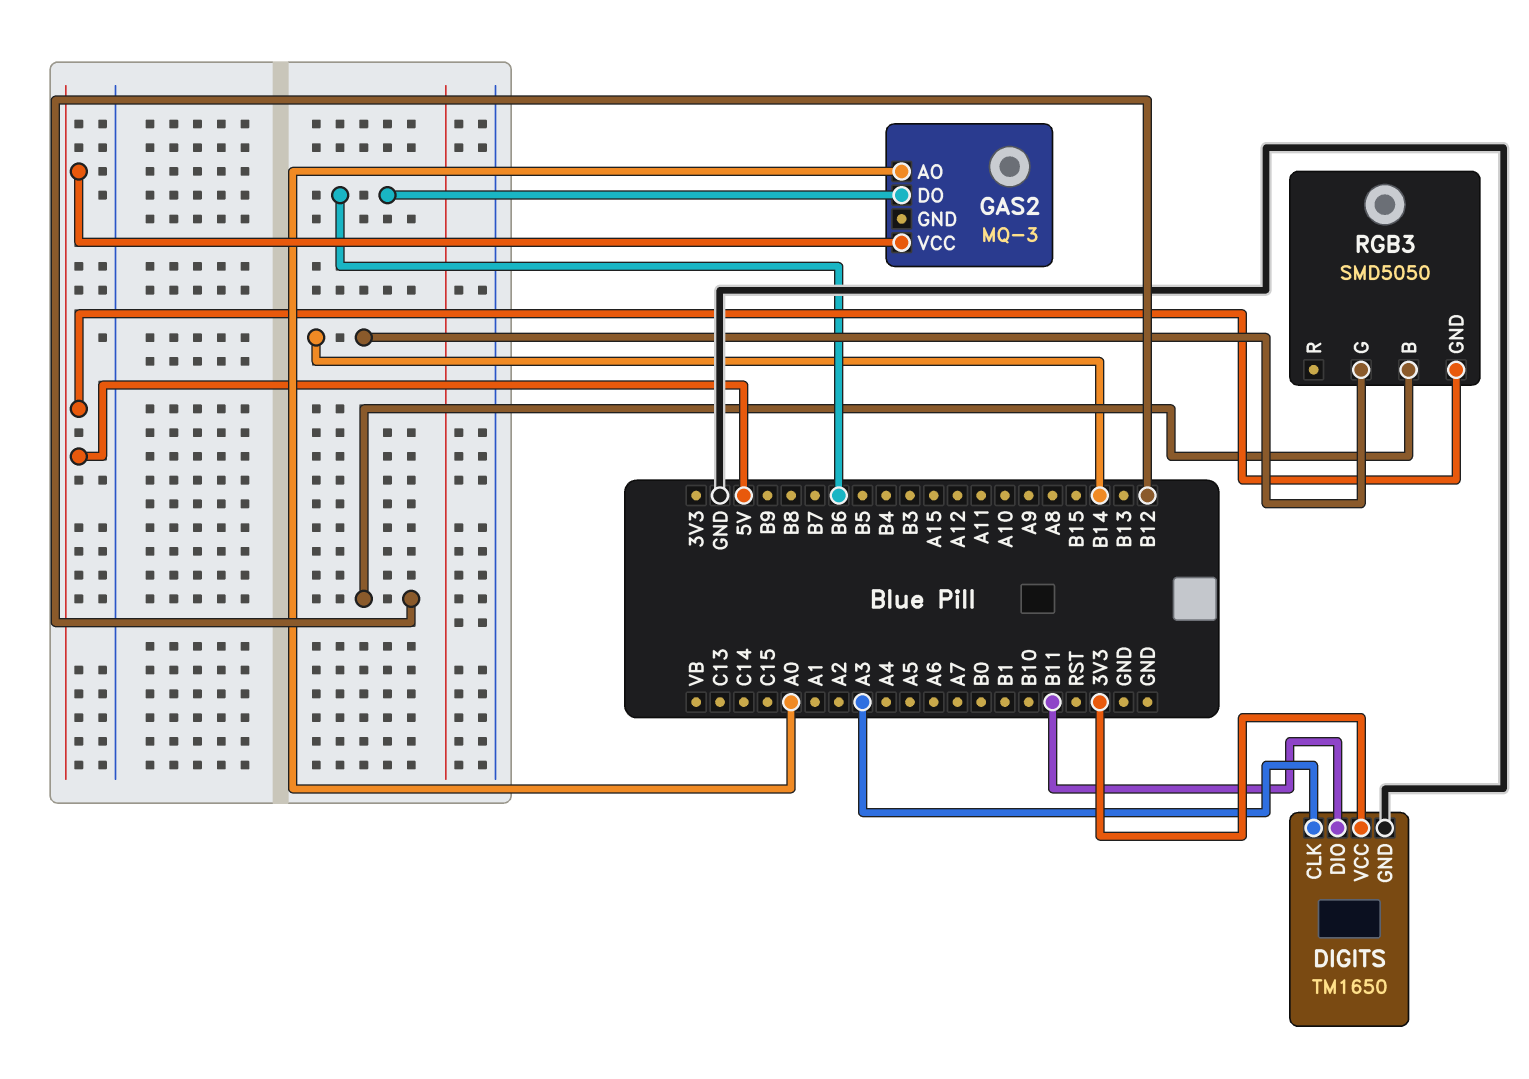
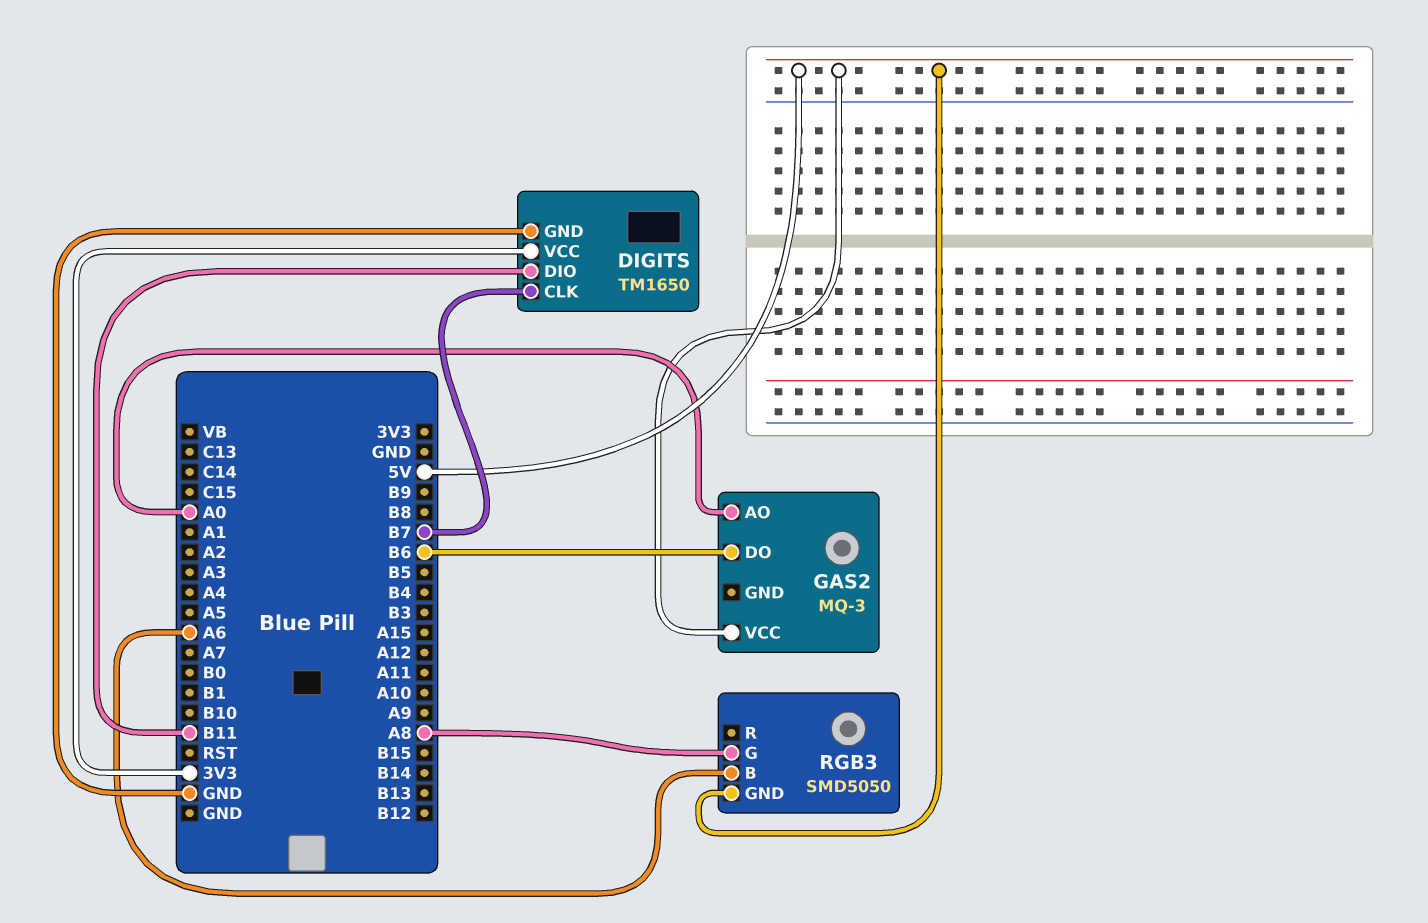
DIGITS pin CLK: A3 -> B7
RGB3 pin B: B12 -> A6
RGB3 pin G: B14 -> A8

